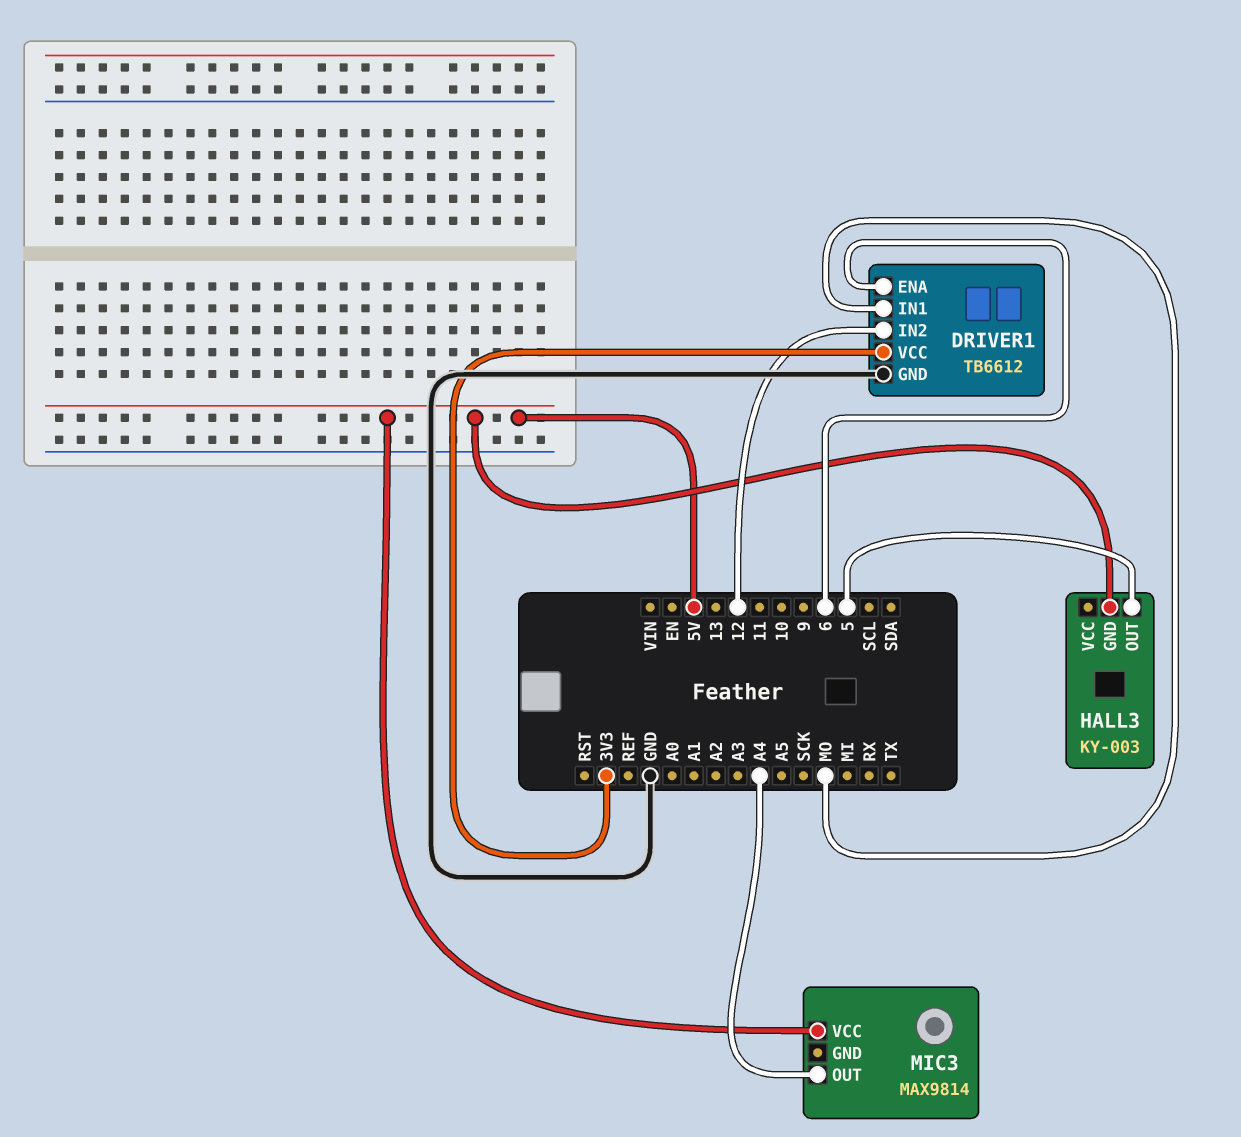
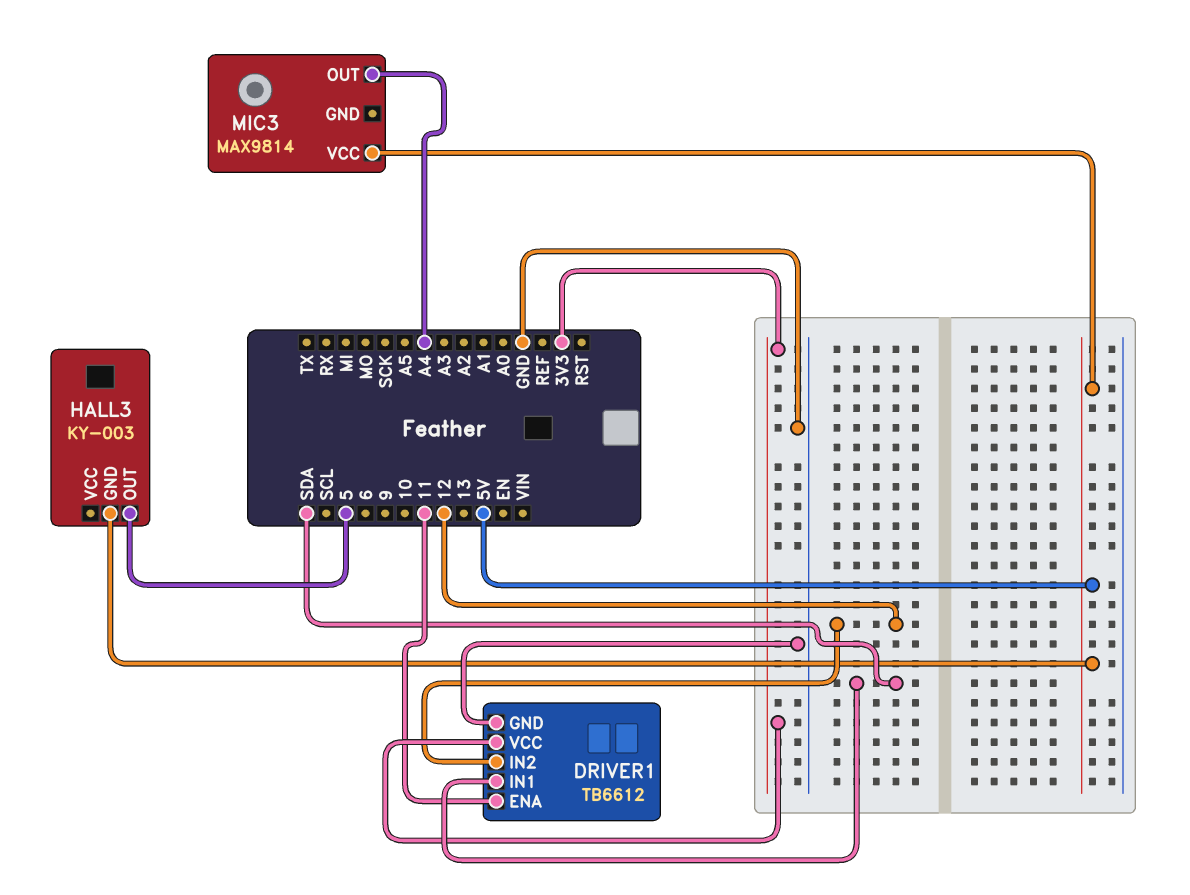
DRIVER1 pin ENA: 6 -> 11
DRIVER1 pin IN1: MO -> SDA

